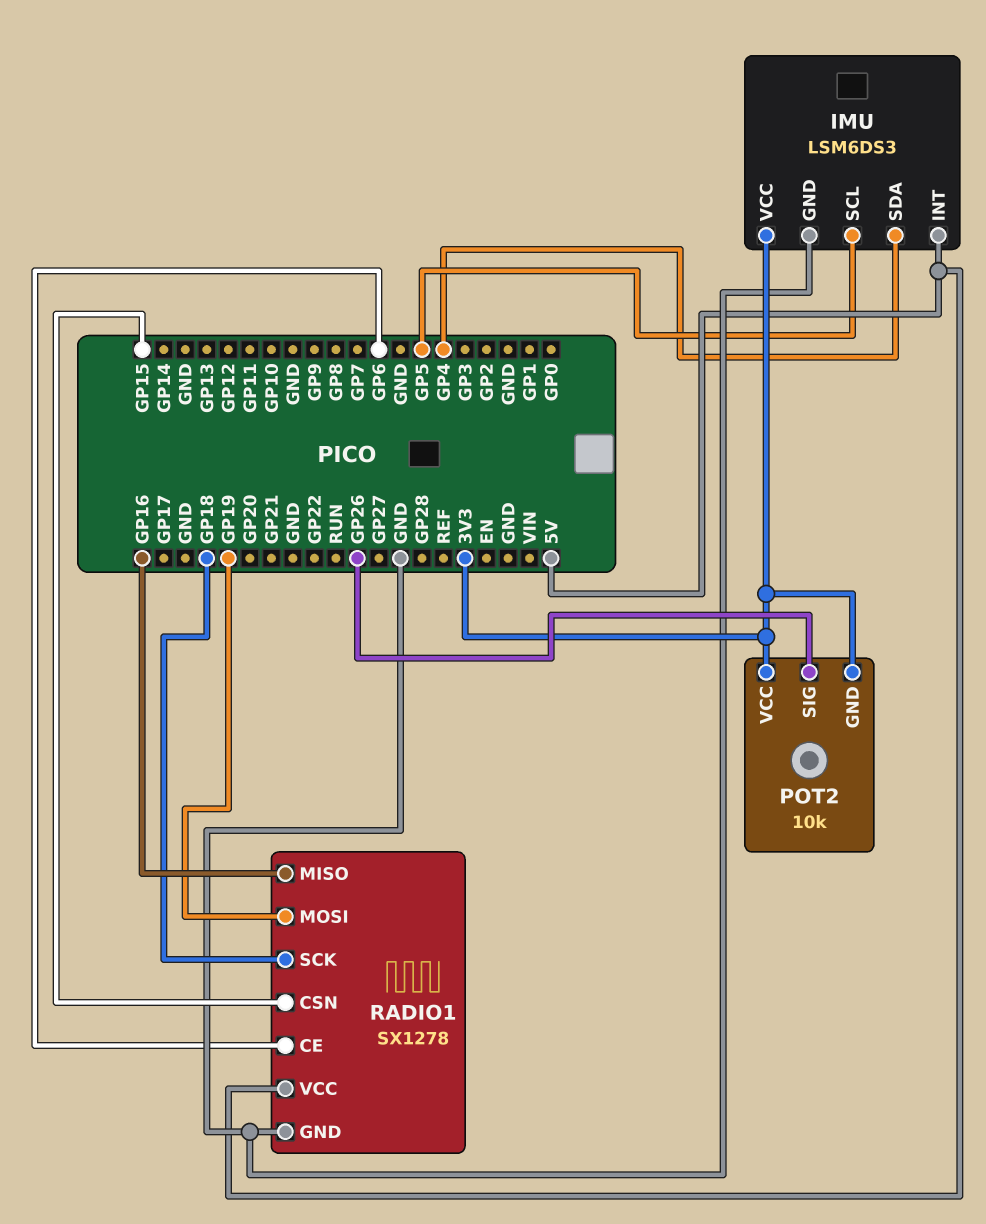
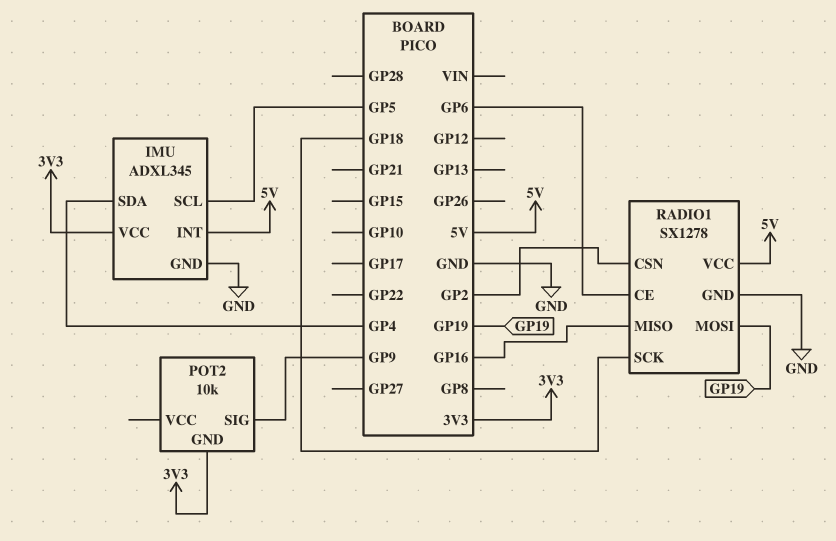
IMU: LSM6DS3 -> ADXL345
POT2 pin SIG: GP26 -> GP9
POT2 pin VCC: 3V3 -> none
RADIO1 pin CSN: GP15 -> GP2

